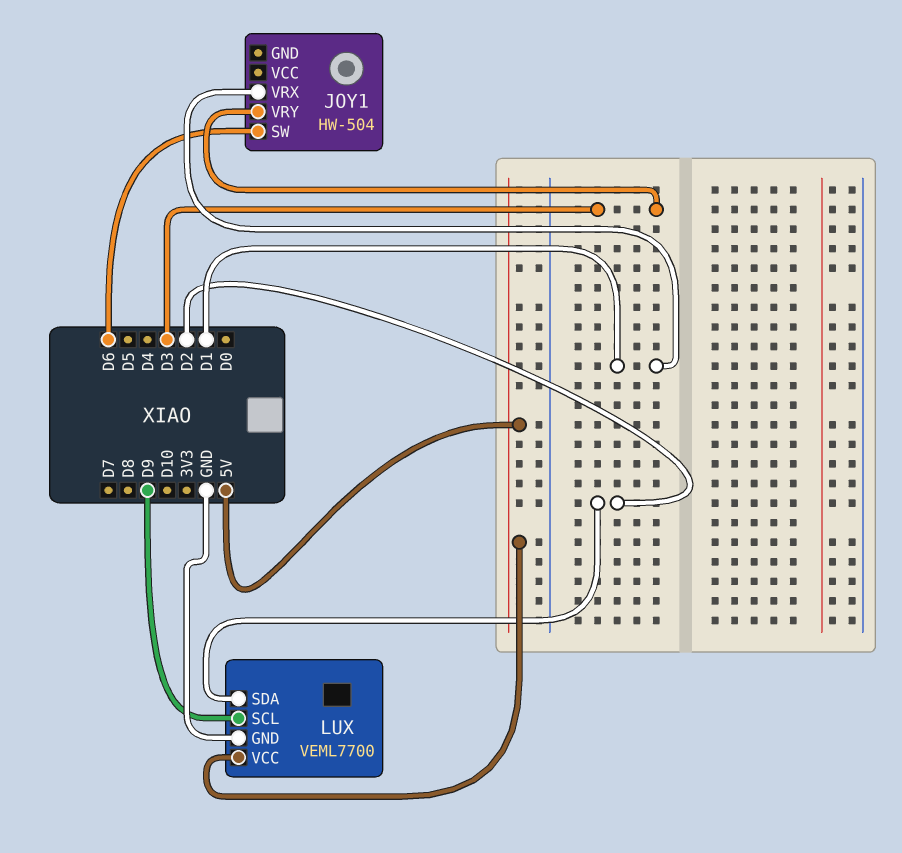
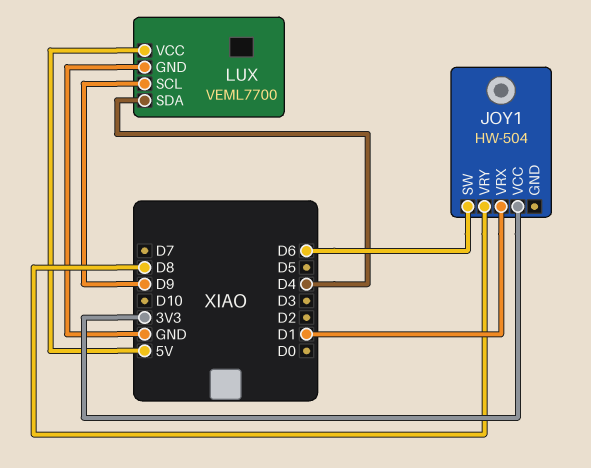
JOY1 pin VCC: none -> 3V3
JOY1 pin VRY: D3 -> D8
LUX pin SDA: D2 -> D4

